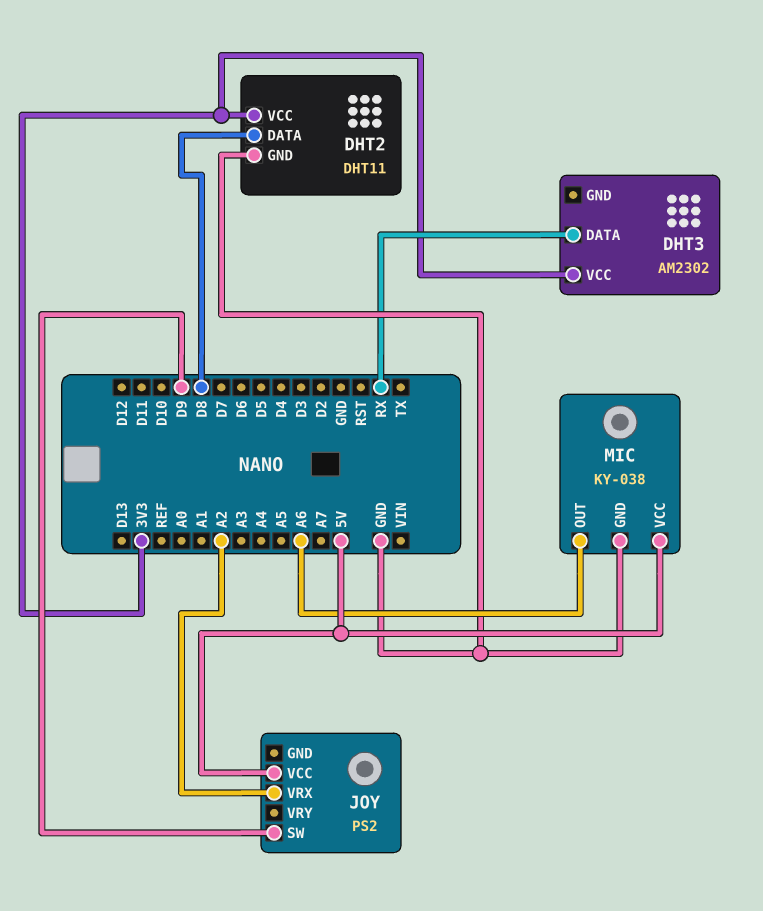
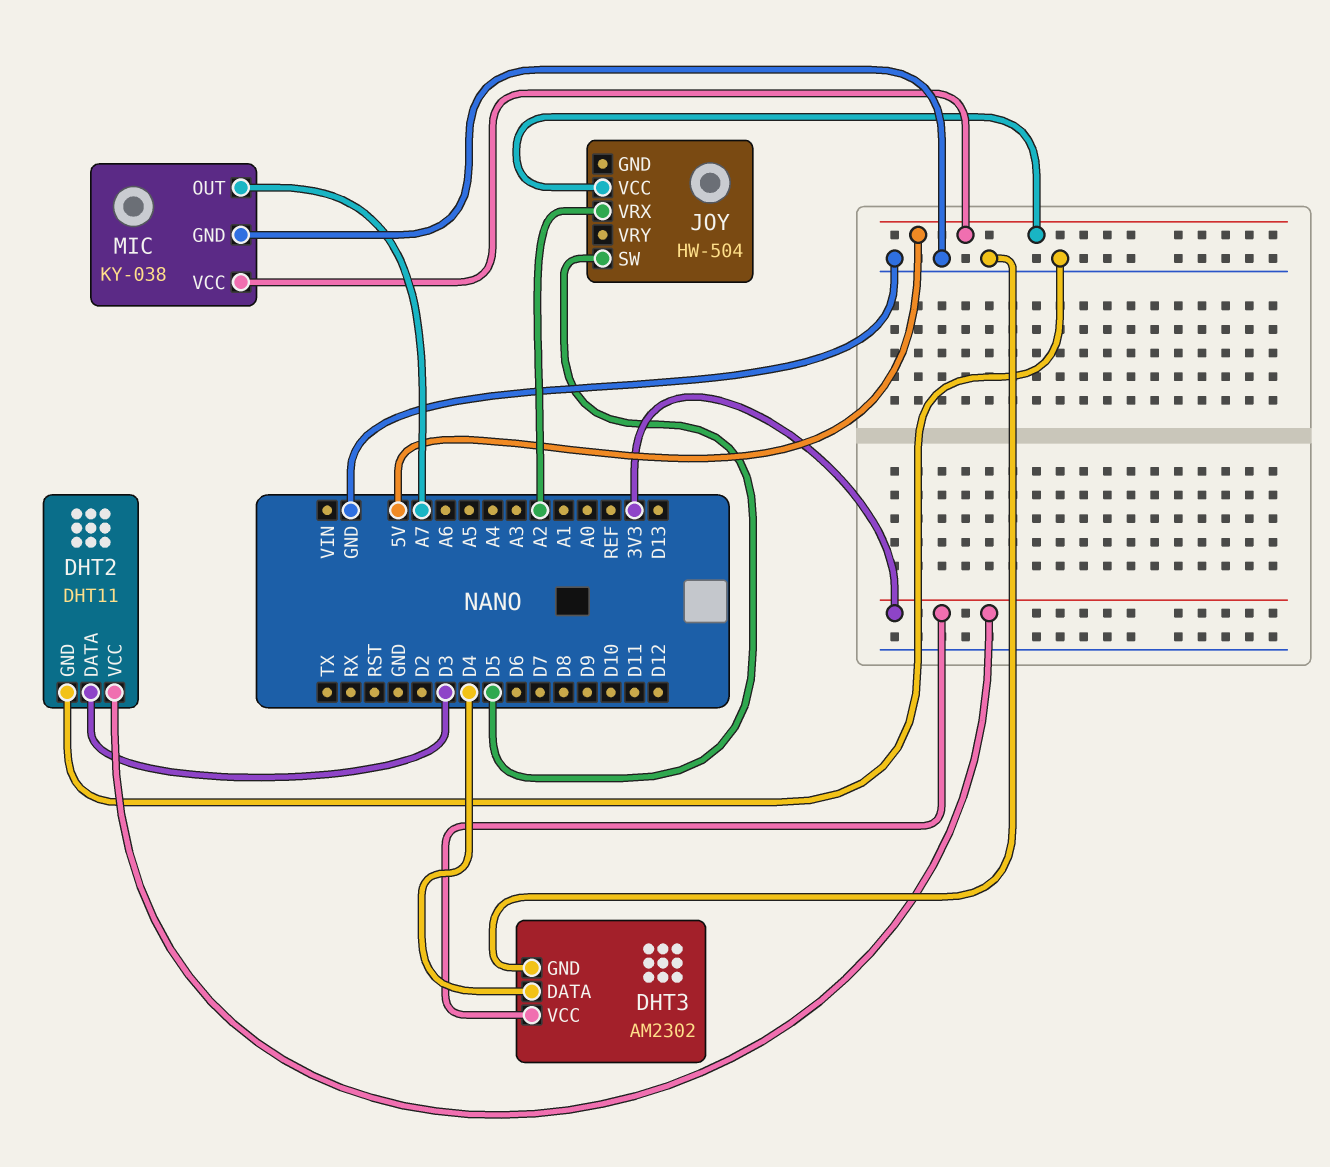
DHT2 pin DATA: D8 -> D3
DHT3 pin DATA: RX -> D4
DHT3 pin GND: none -> GND
JOY: PS2 -> HW-504
JOY pin SW: D9 -> D5
MIC pin OUT: A6 -> A7

